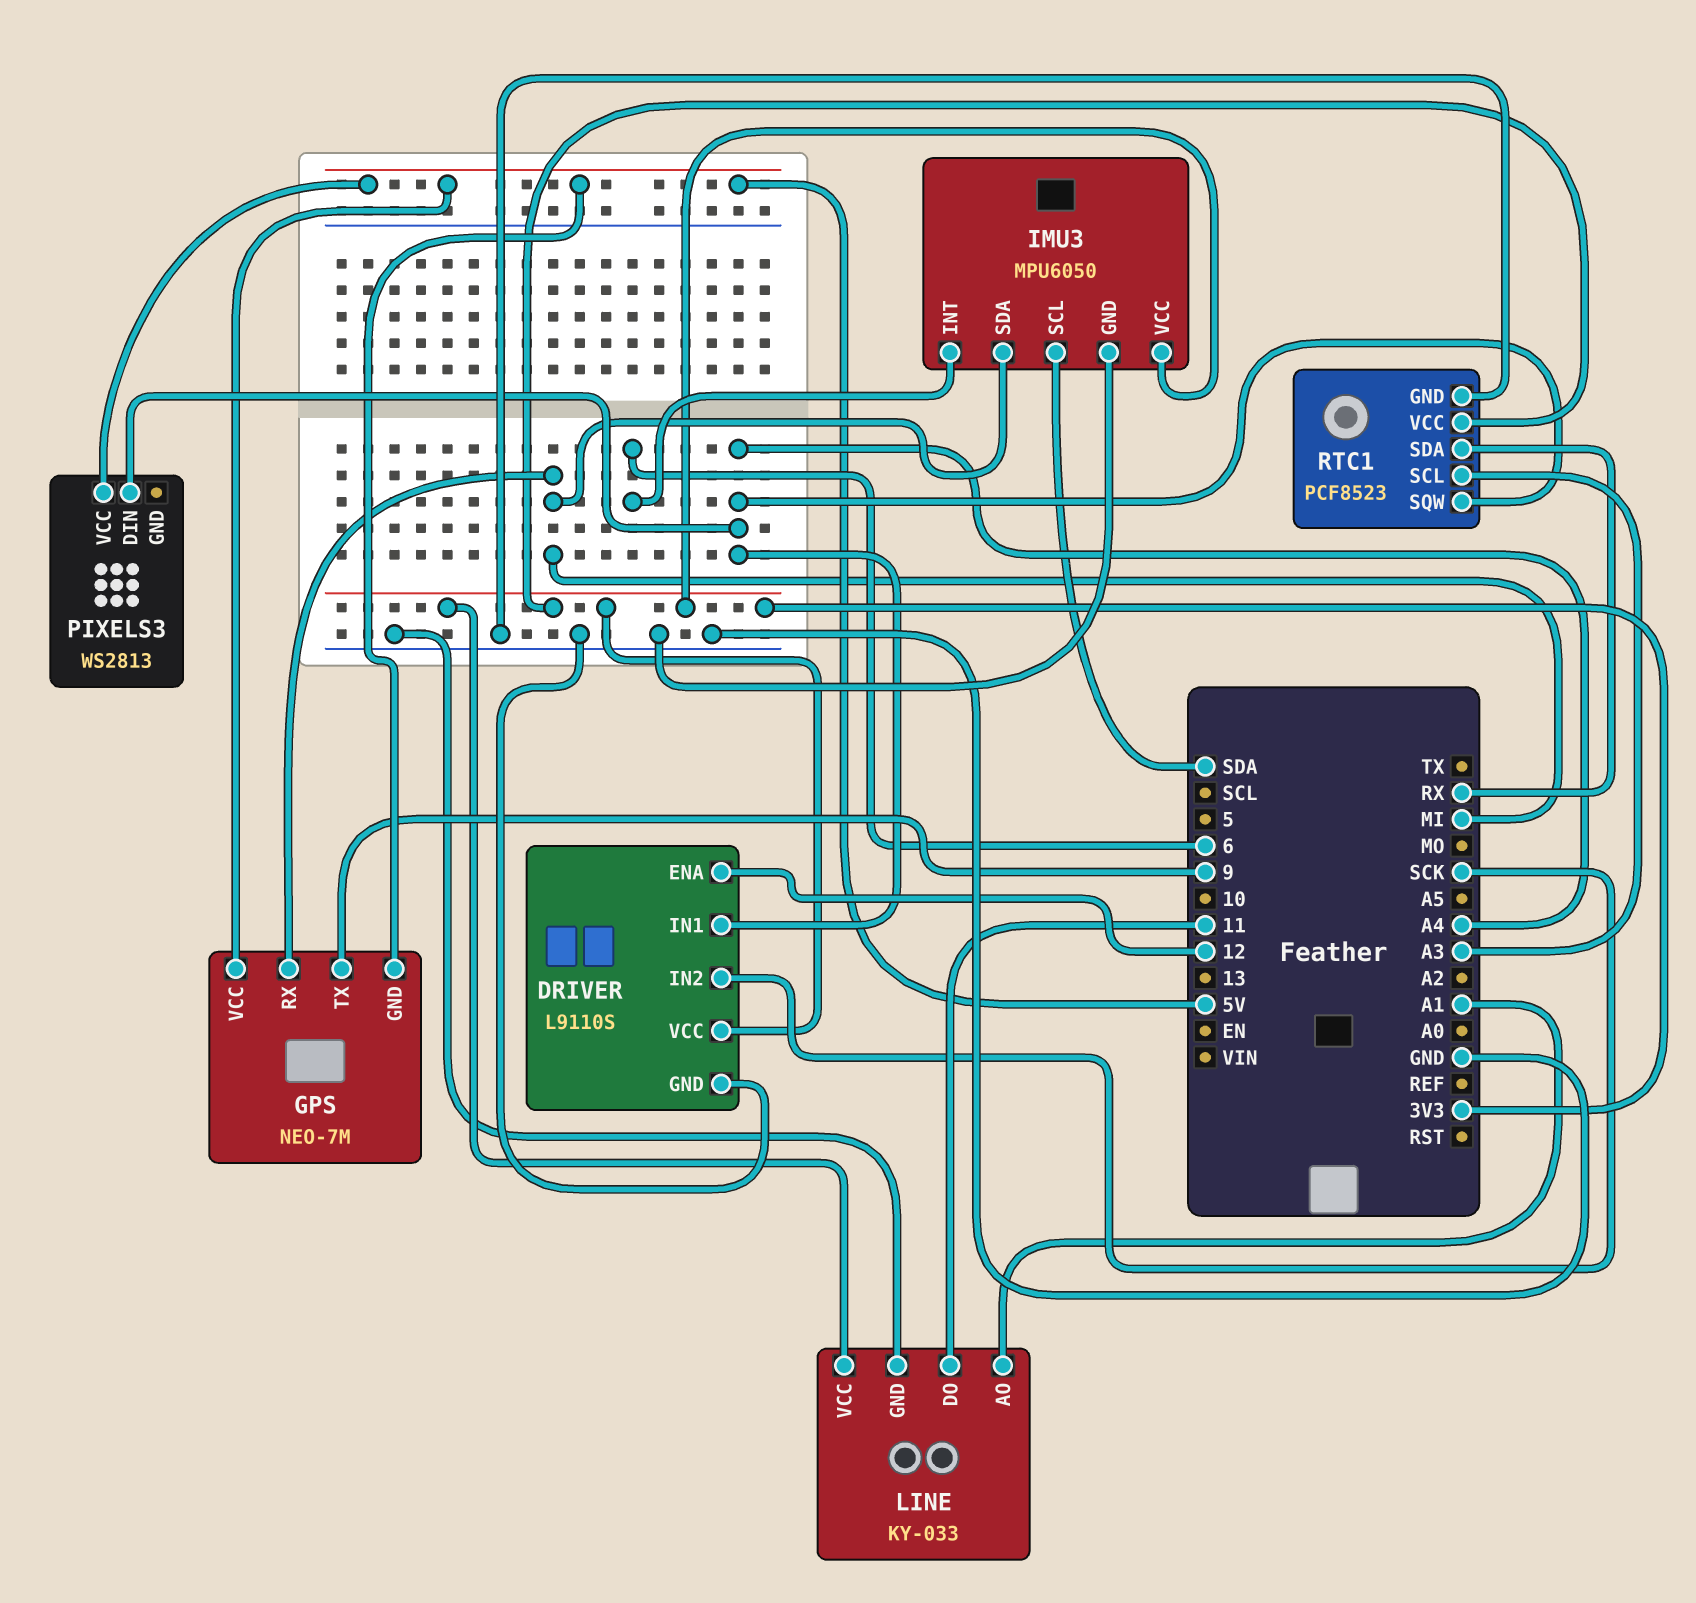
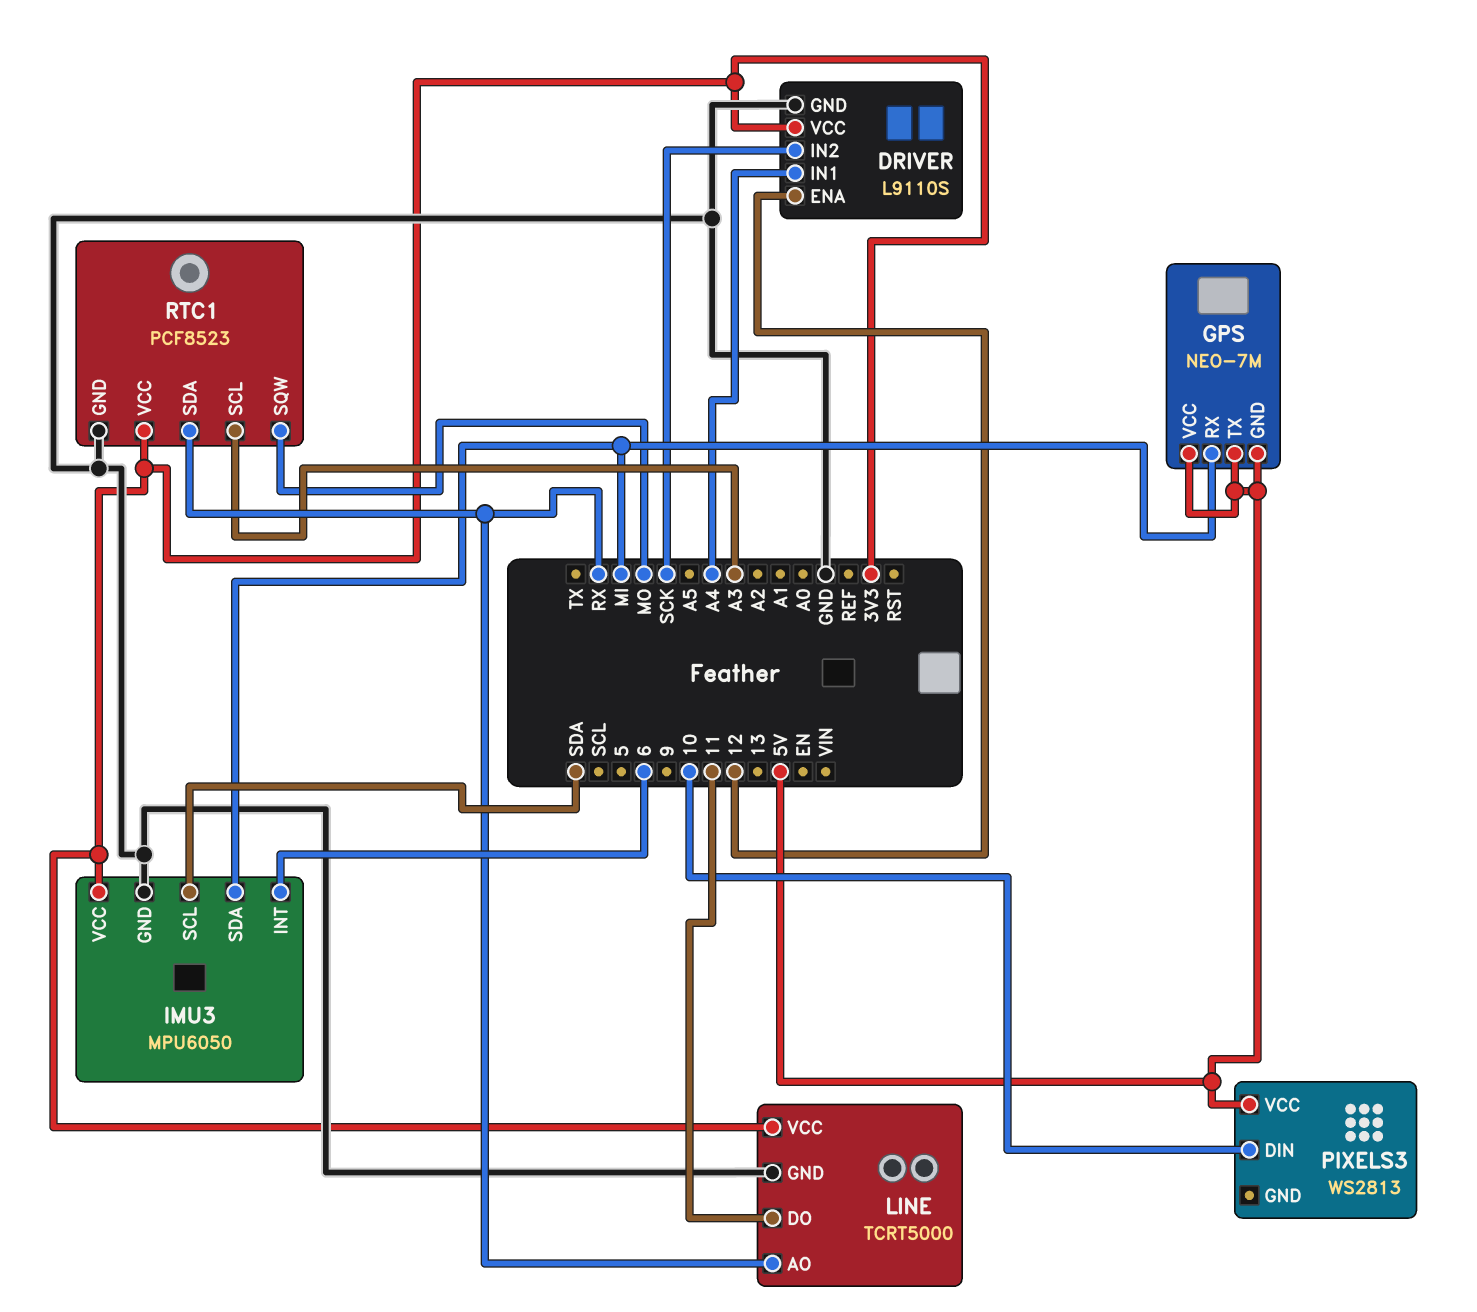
GPS pin TX: 9 -> 5V
LINE: KY-033 -> TCRT5000
LINE pin AO: A1 -> RX
PIXELS3 pin DIN: A4 -> 10
RTC1 pin SQW: A4 -> MO

